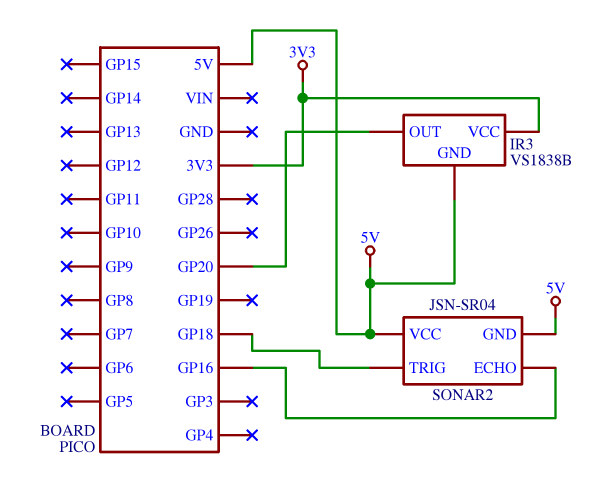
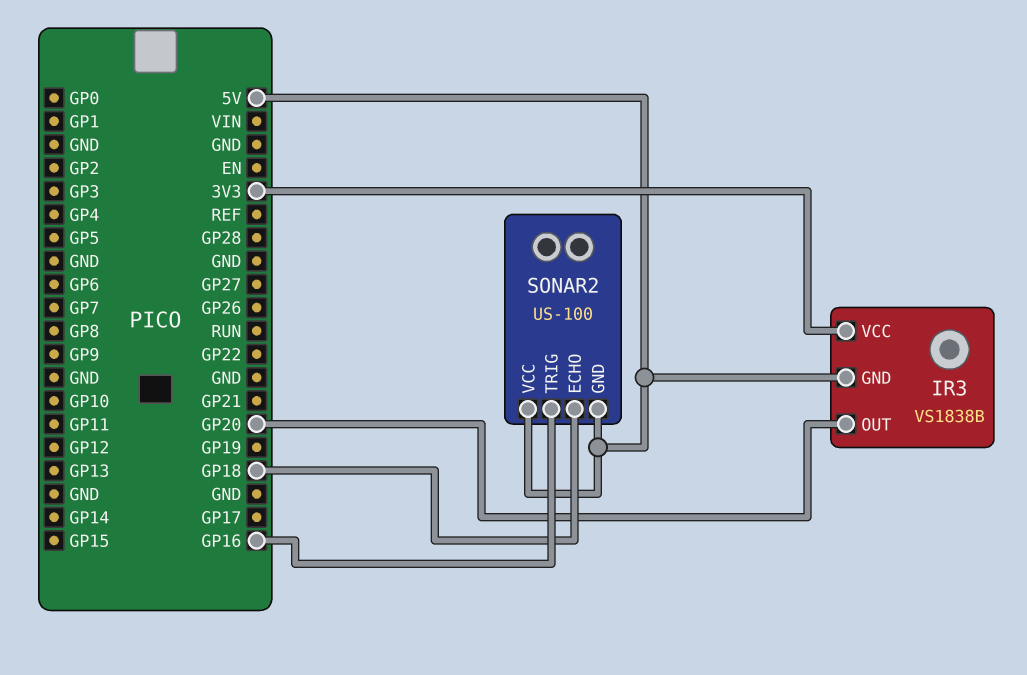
SONAR2: JSN-SR04 -> US-100
SONAR2 pin ECHO: GP16 -> GP18
SONAR2 pin TRIG: GP18 -> GP16

